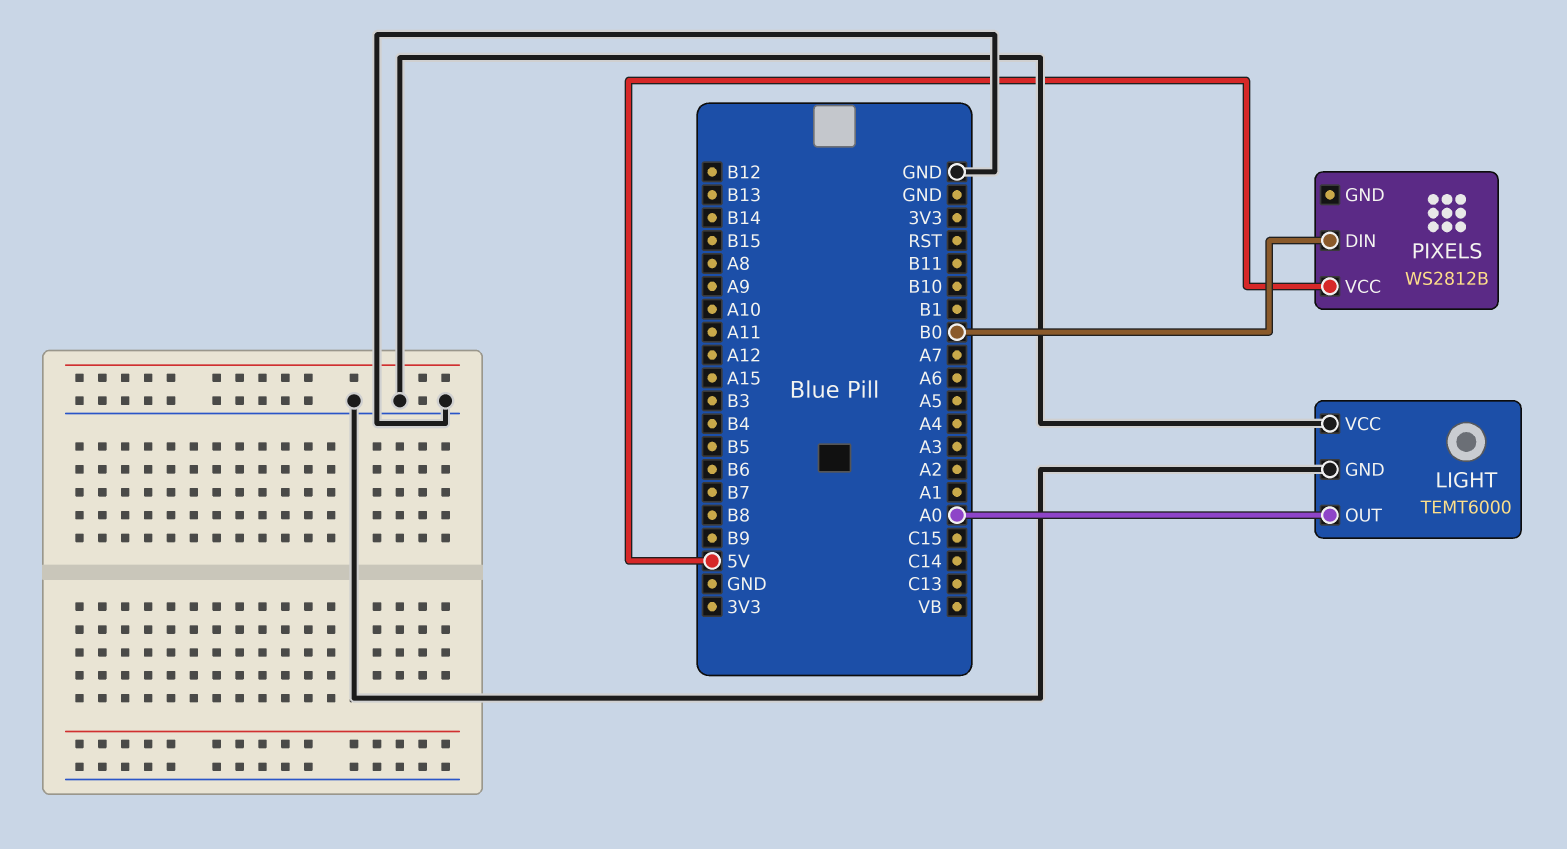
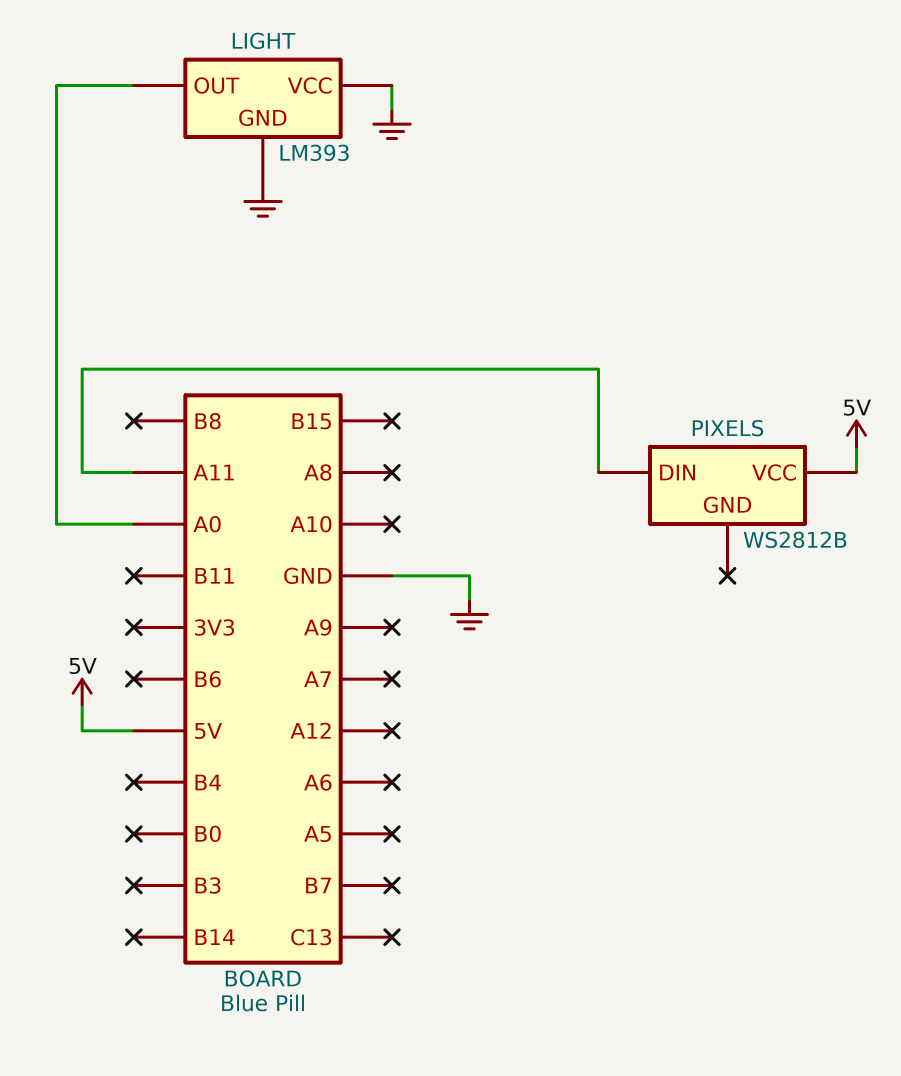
LIGHT: TEMT6000 -> LM393
PIXELS pin DIN: B0 -> A11

